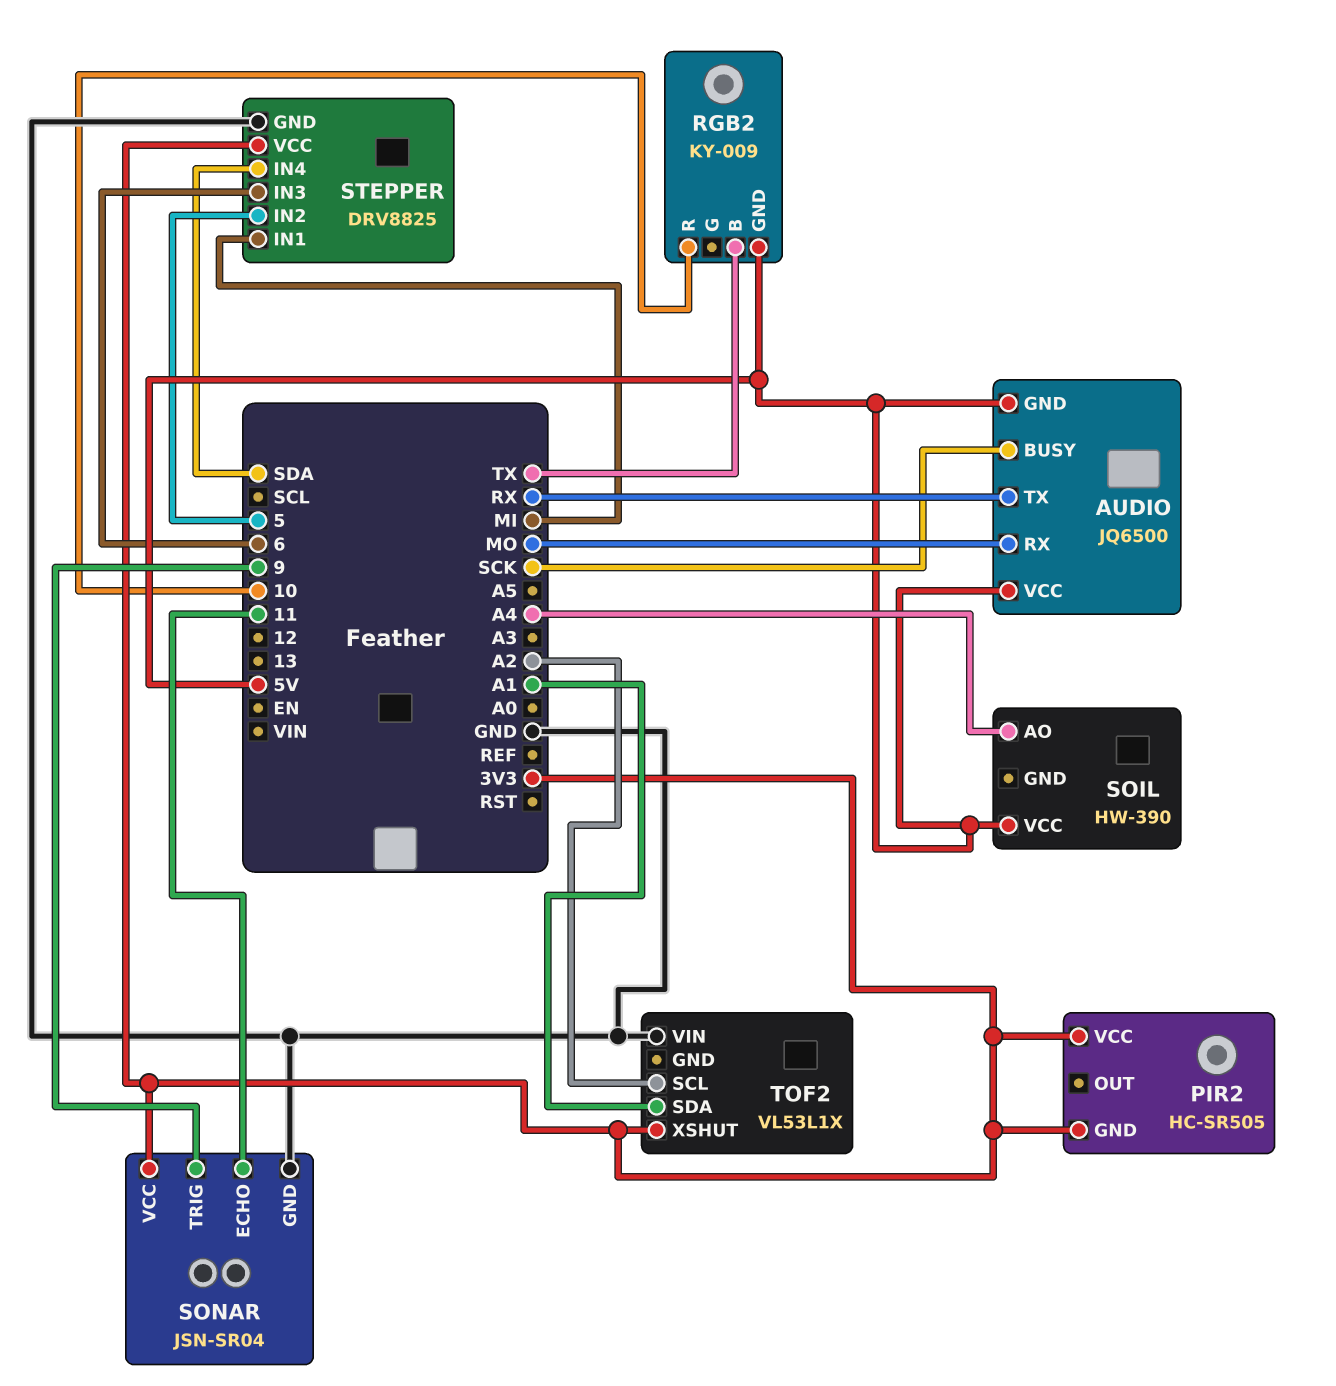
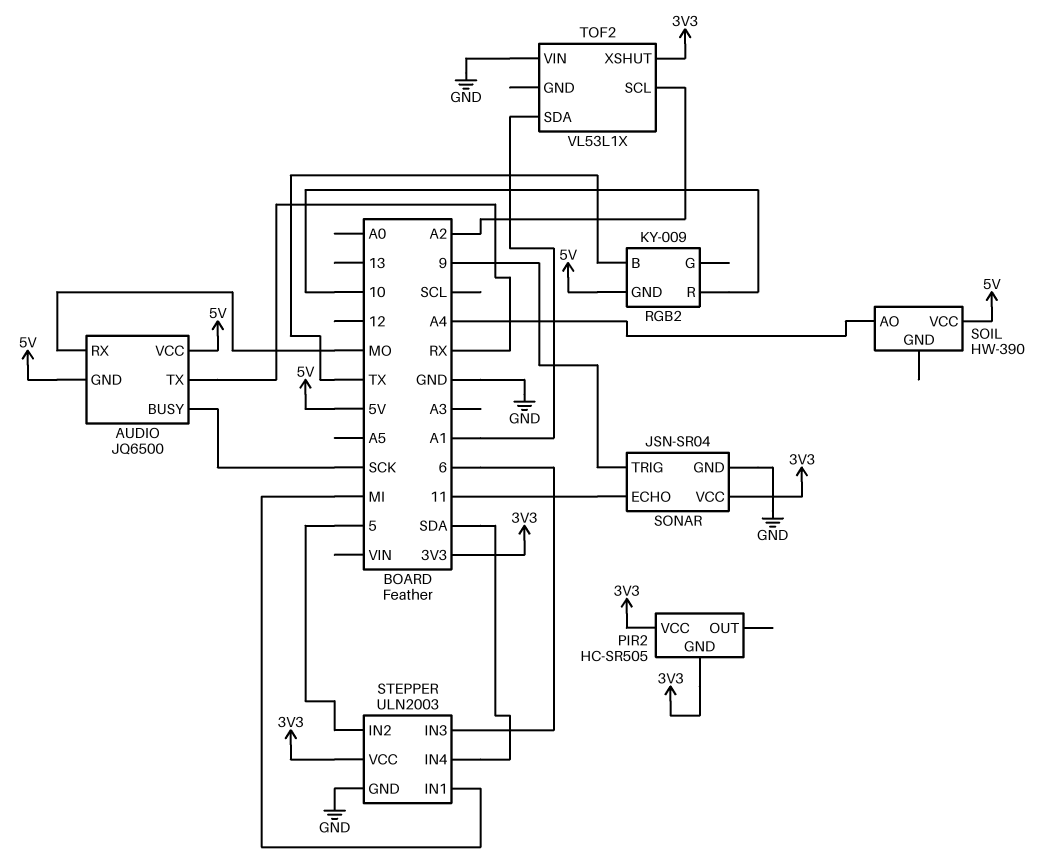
STEPPER: DRV8825 -> ULN2003

